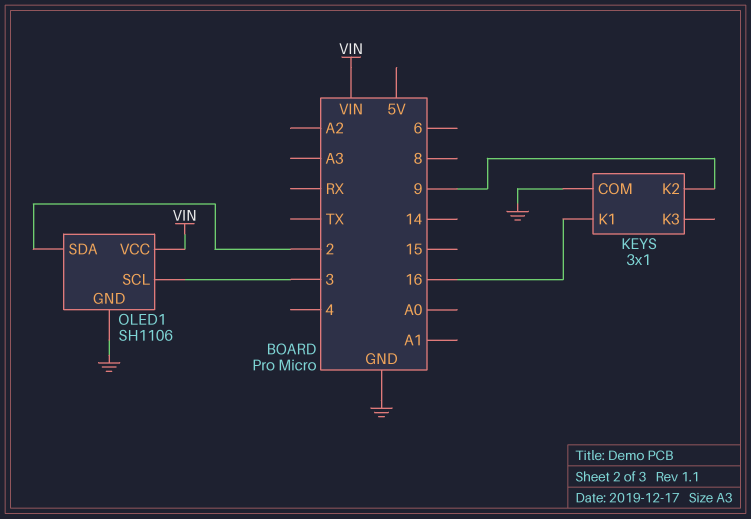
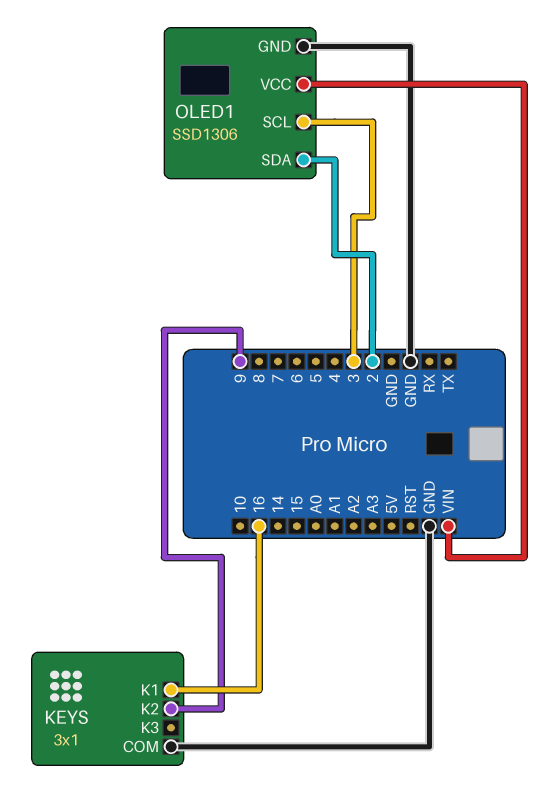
OLED1: SH1106 -> SSD1306

